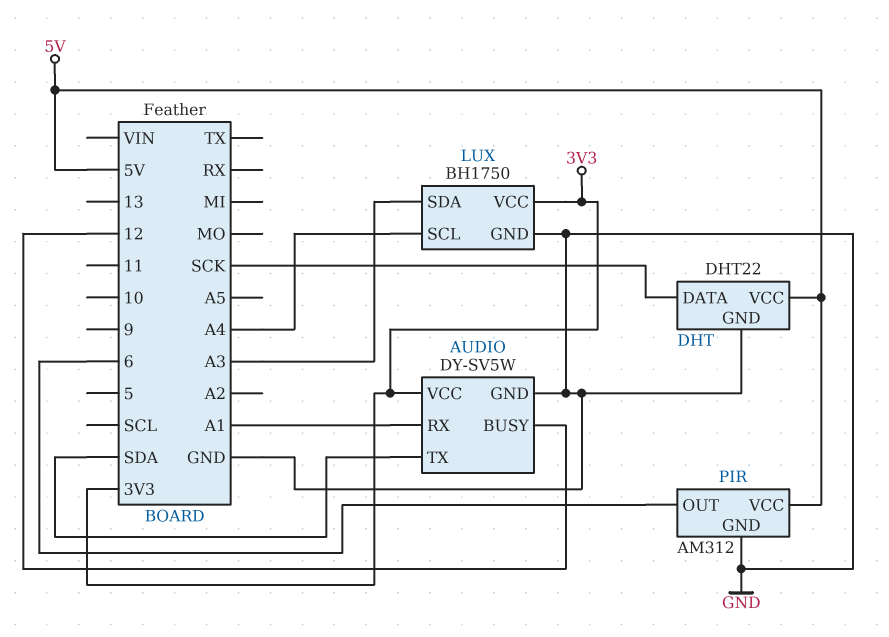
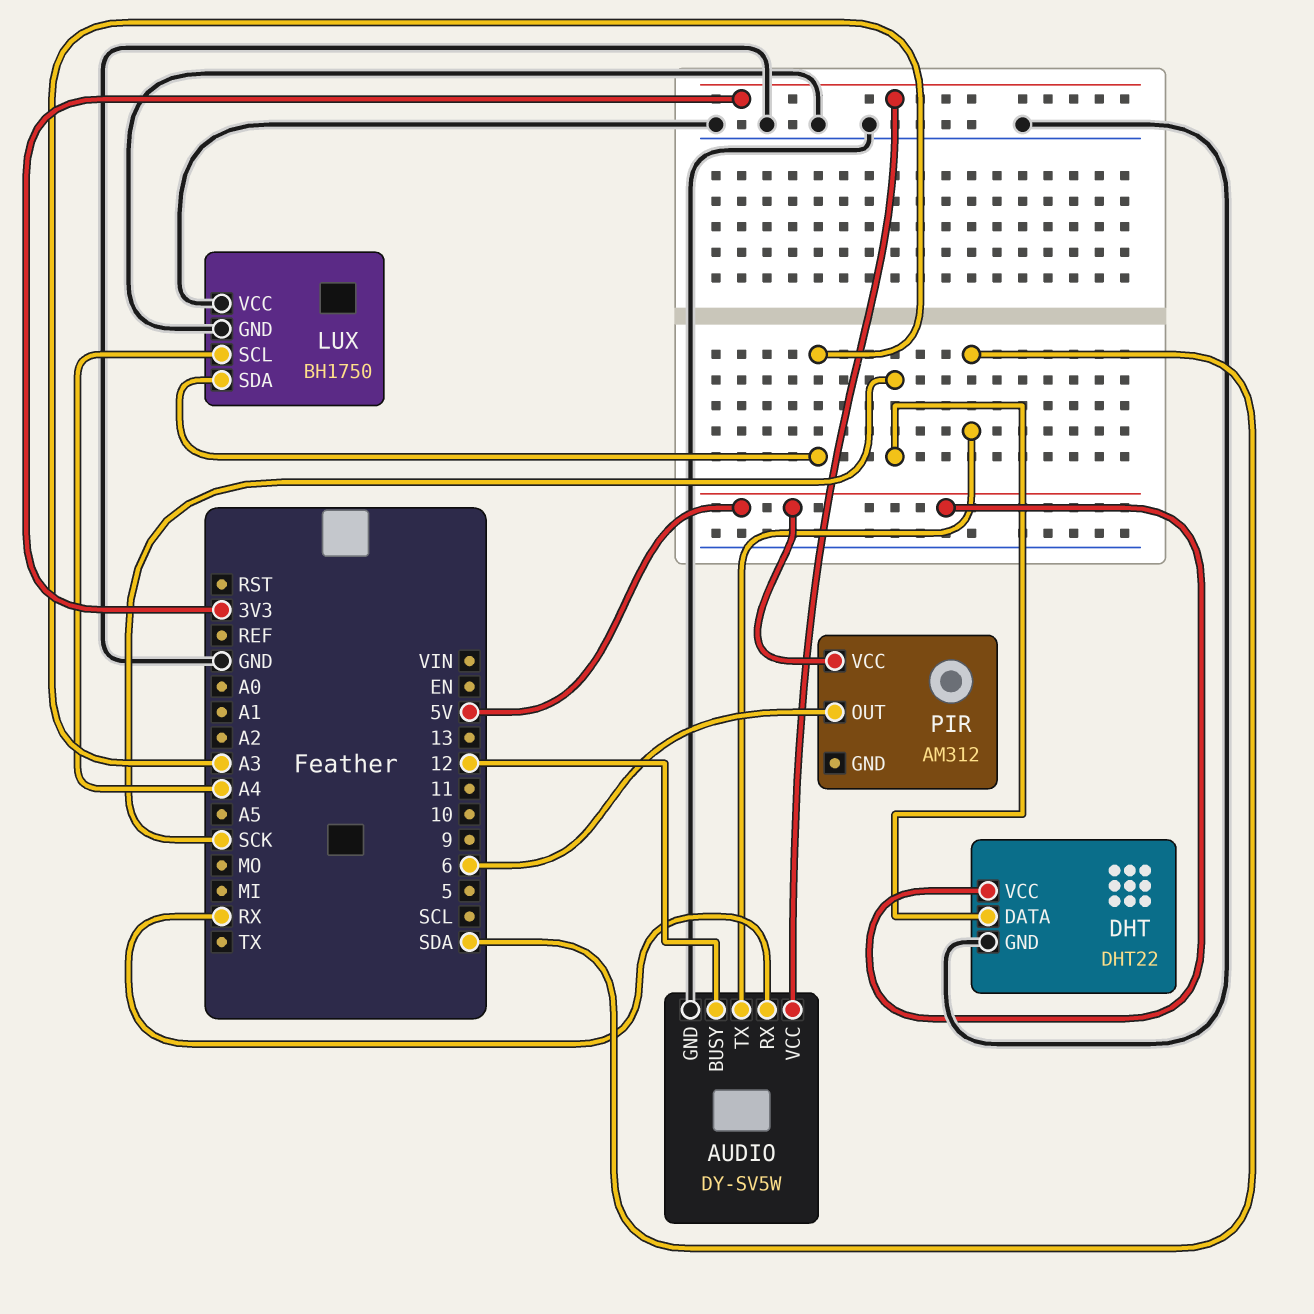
AUDIO pin RX: A1 -> RX
LUX pin VCC: 3V3 -> GND
PIR pin GND: GND -> none

